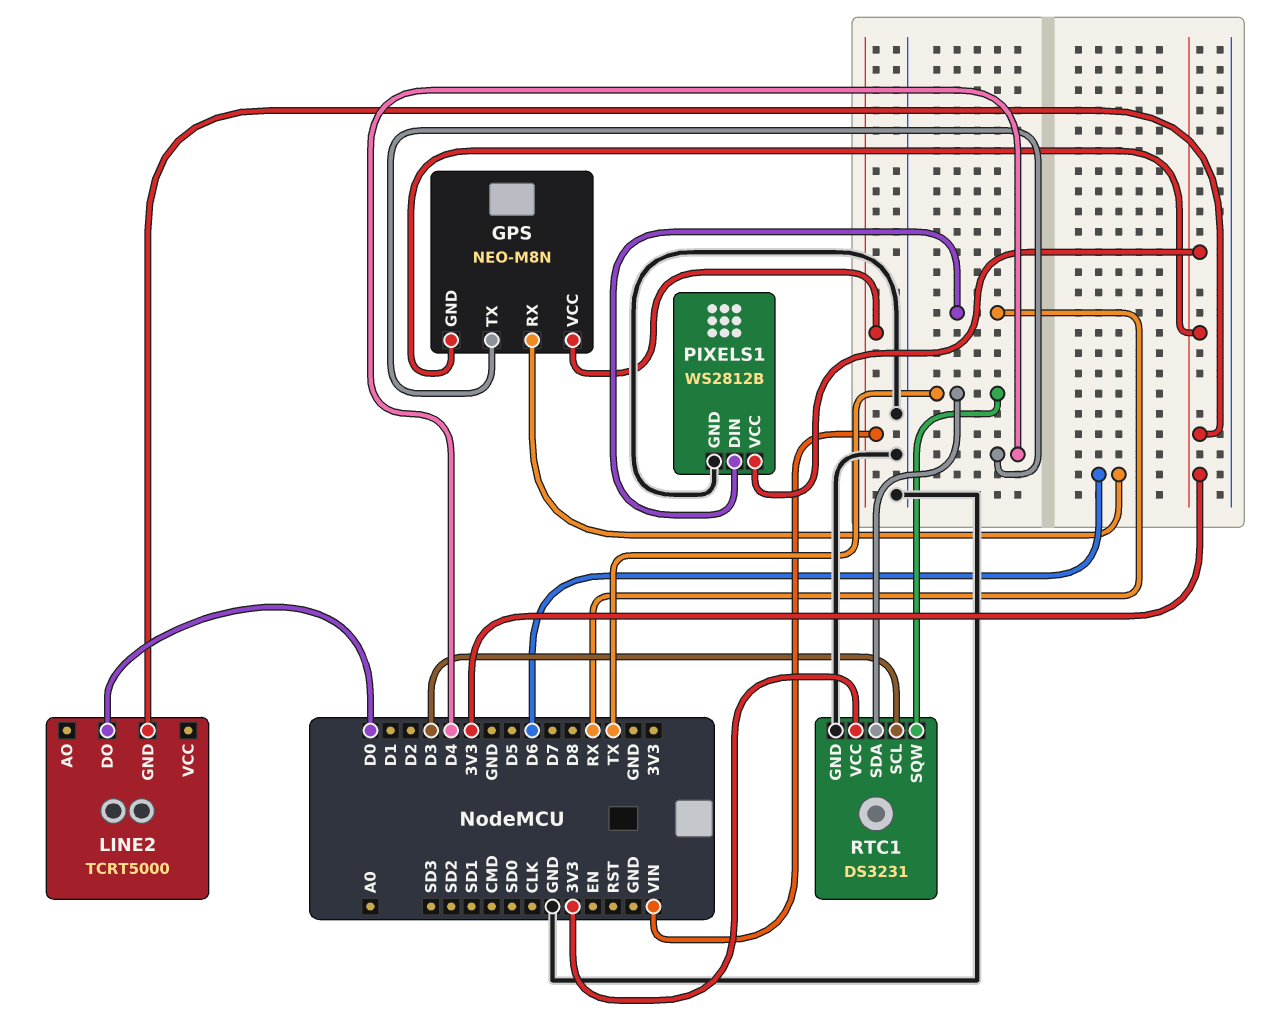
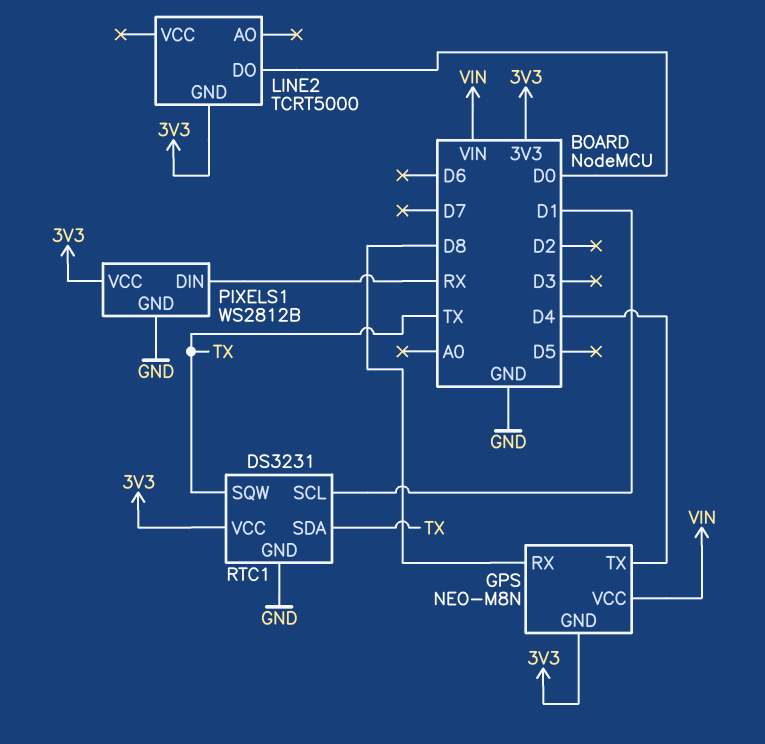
GPS pin RX: D6 -> D8
RTC1 pin SCL: D3 -> D1

